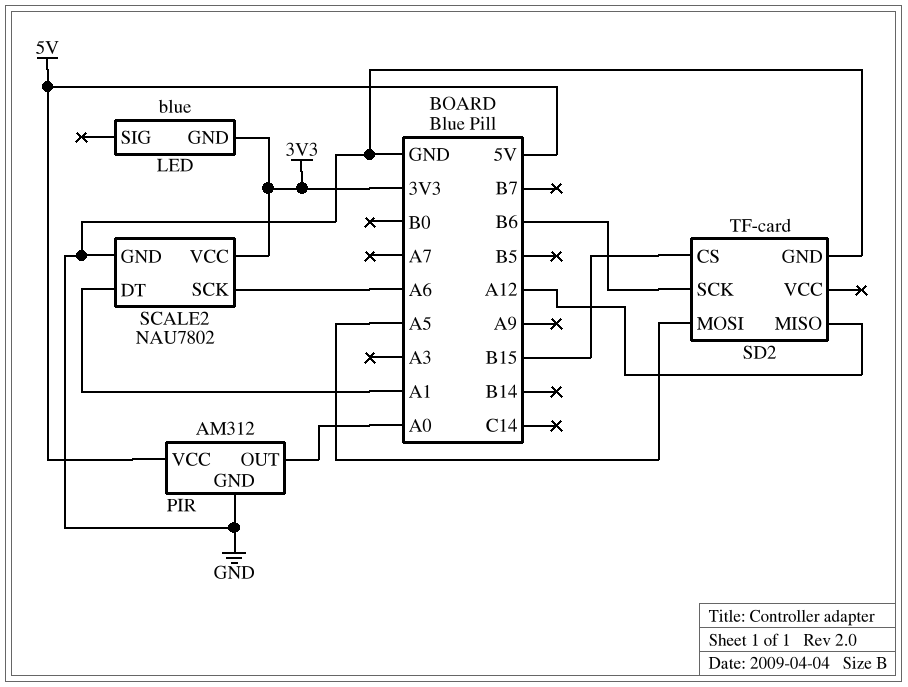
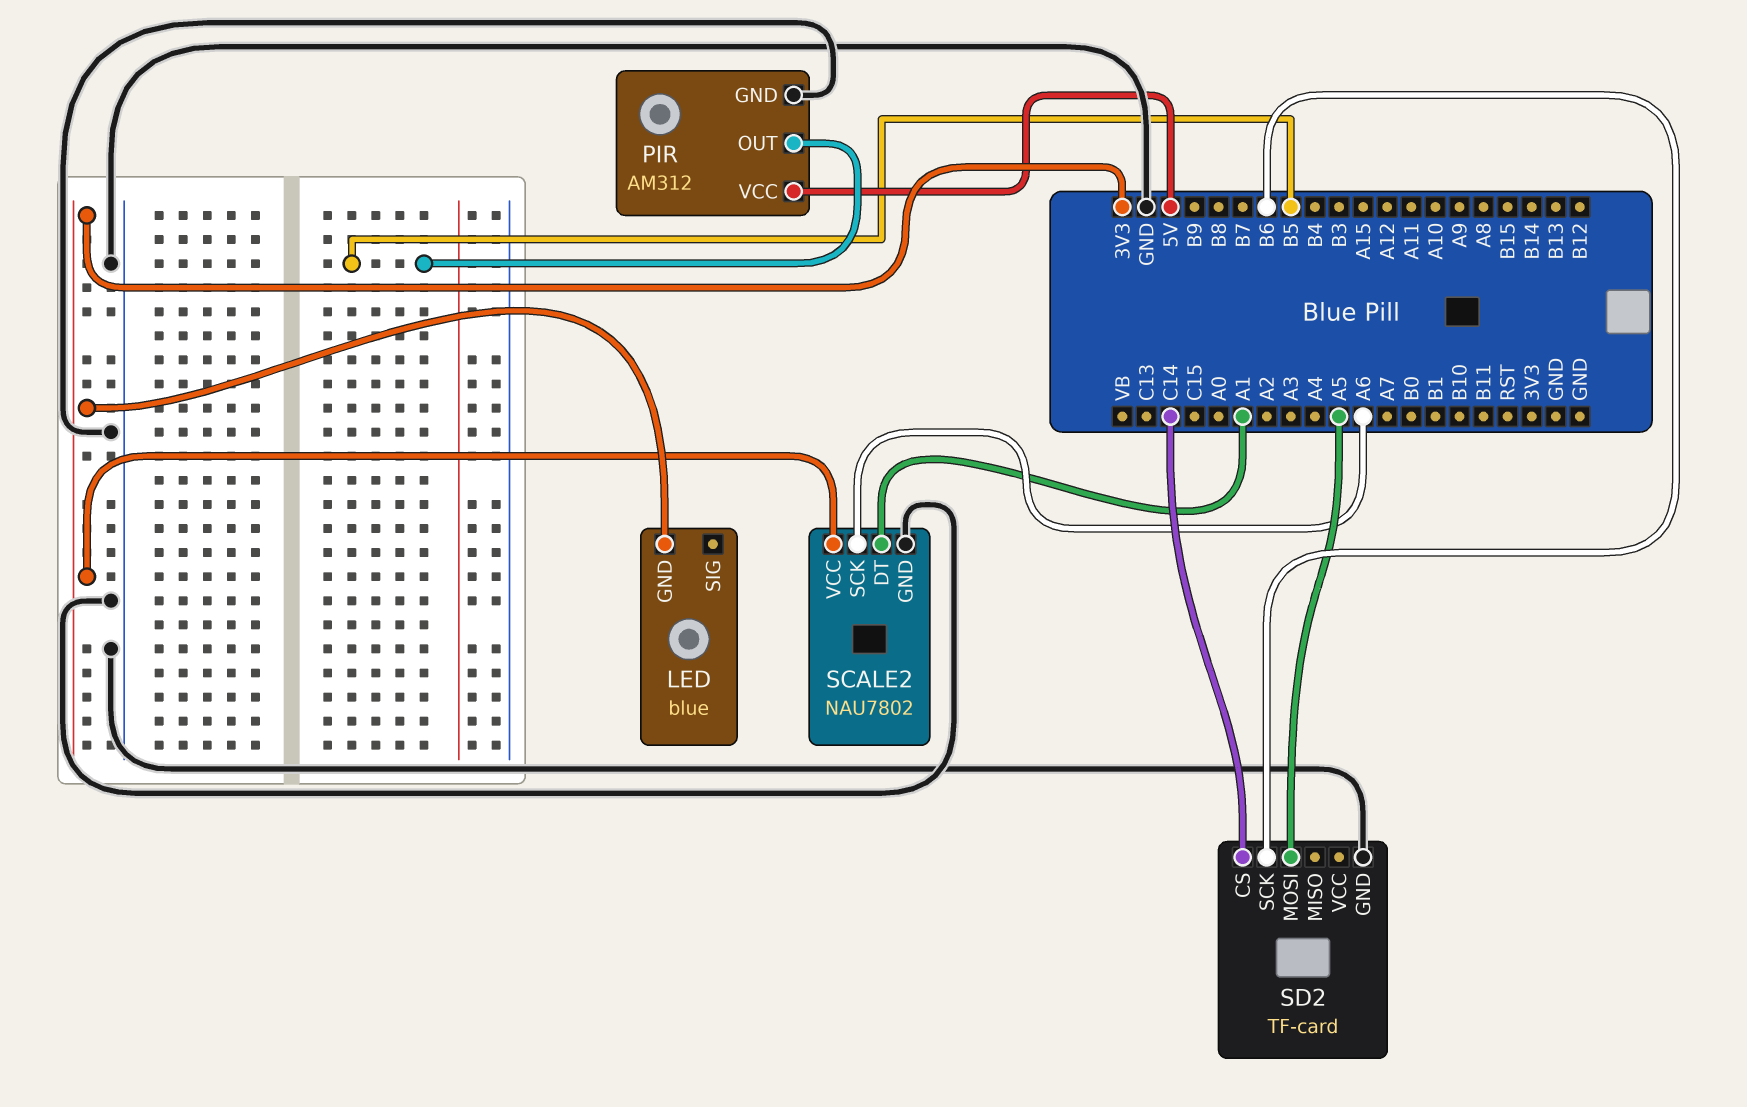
PIR pin OUT: A0 -> B5
SD2 pin CS: B15 -> C14
SD2 pin MISO: A12 -> none

